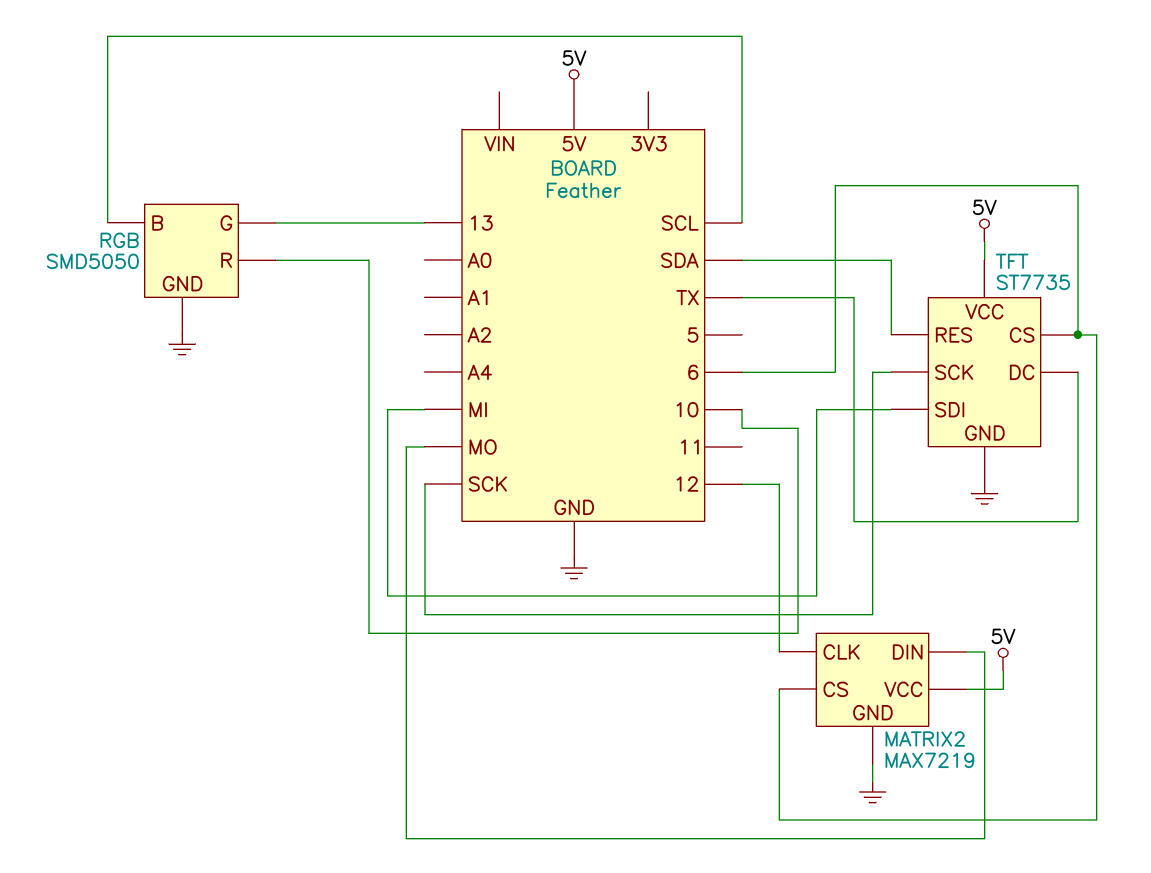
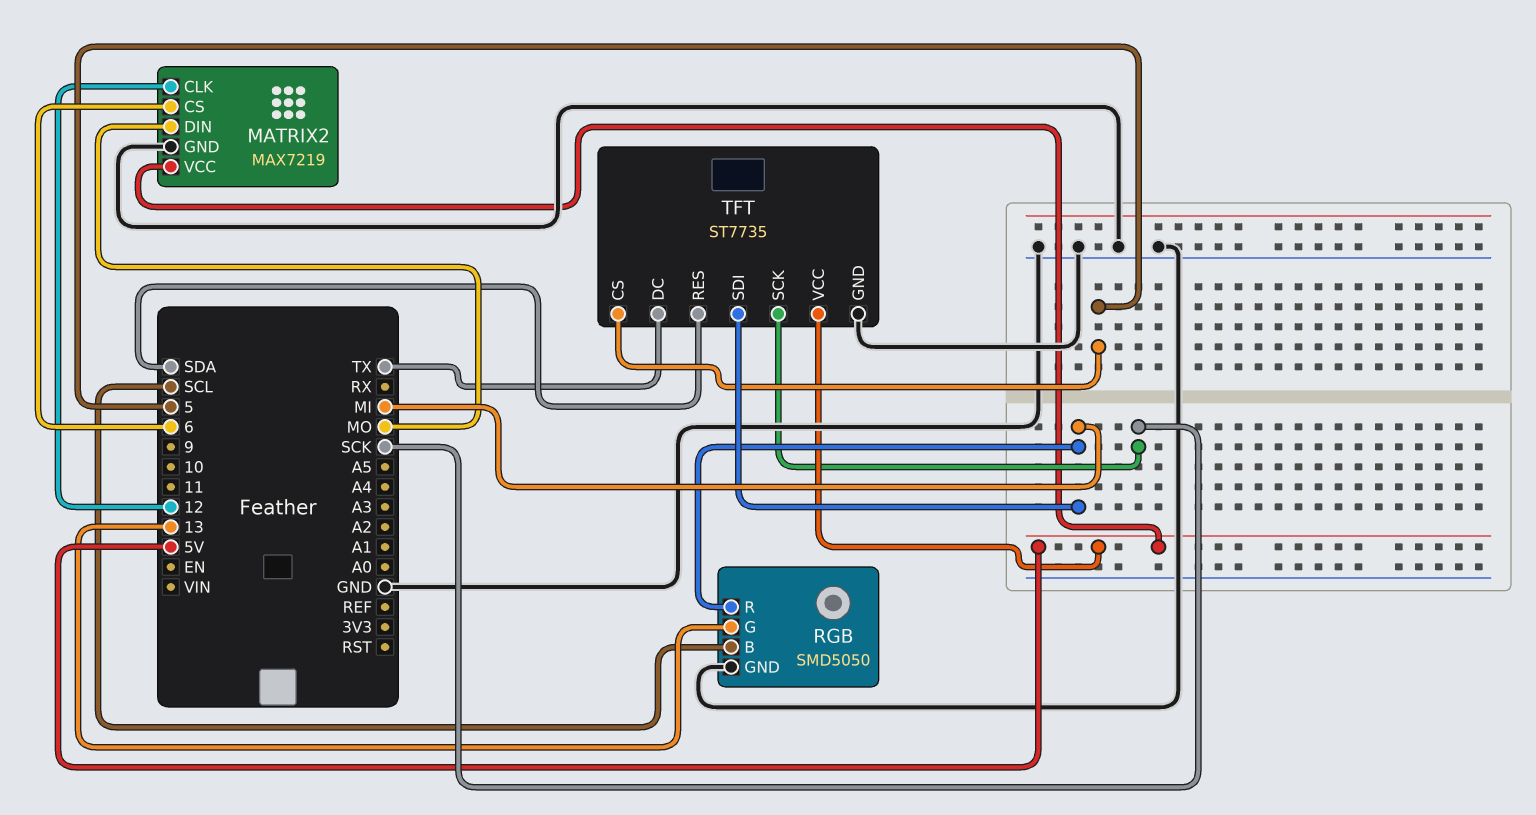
RGB pin R: 10 -> MI
TFT pin CS: 6 -> 5

